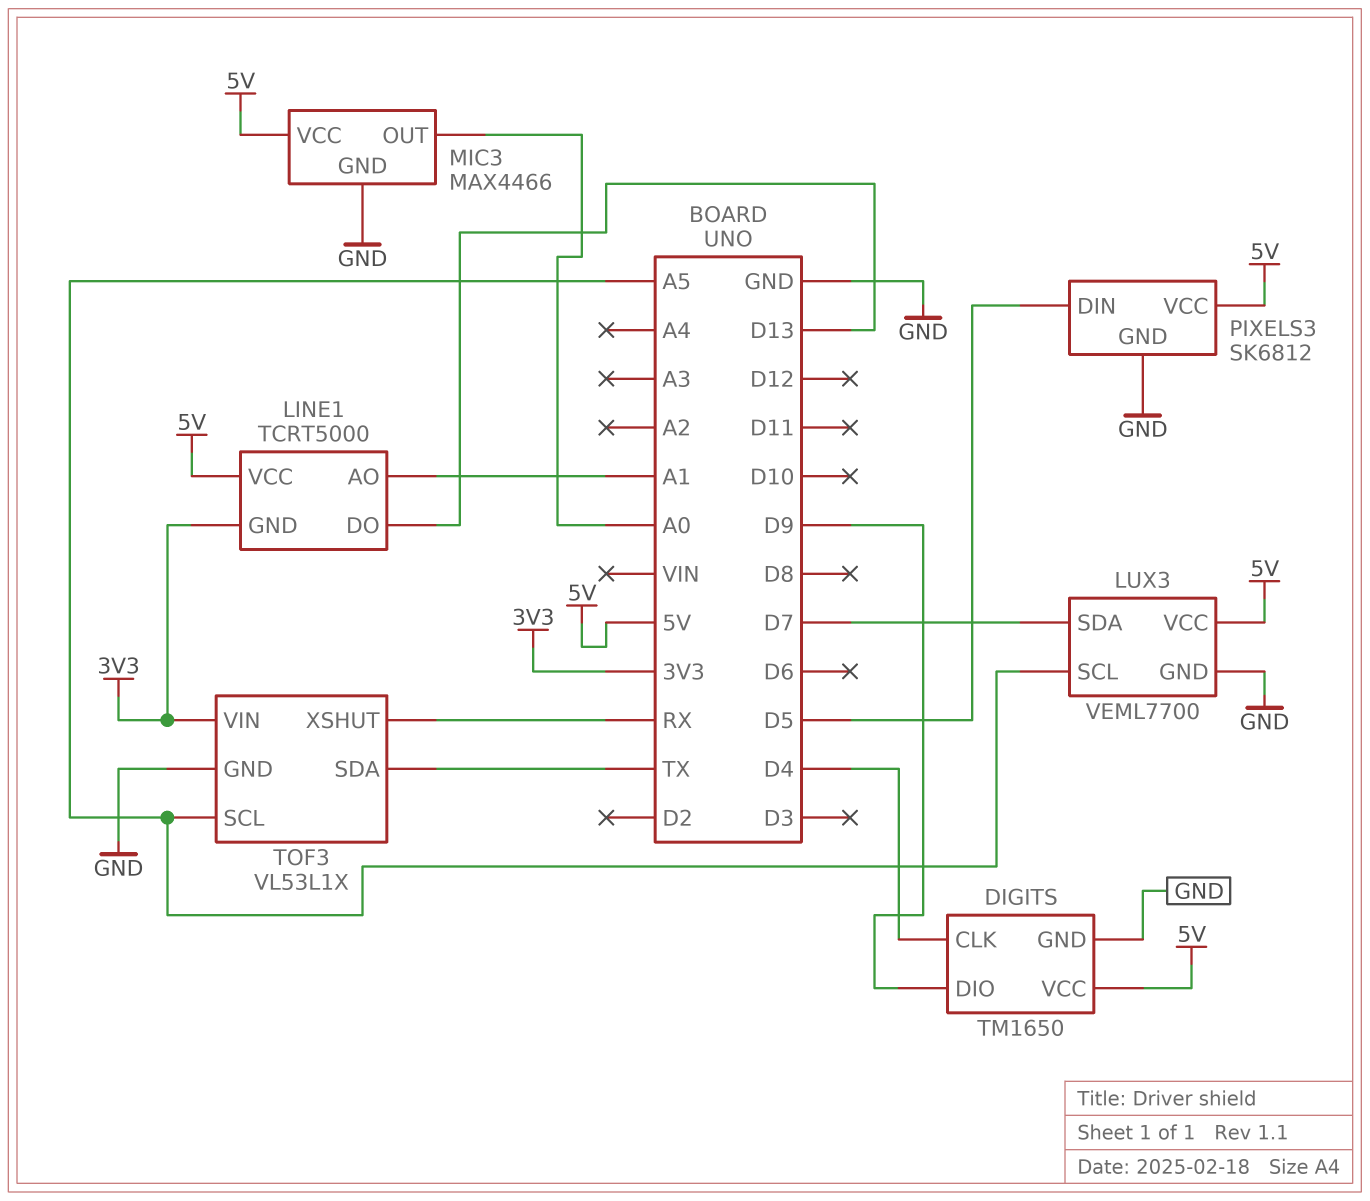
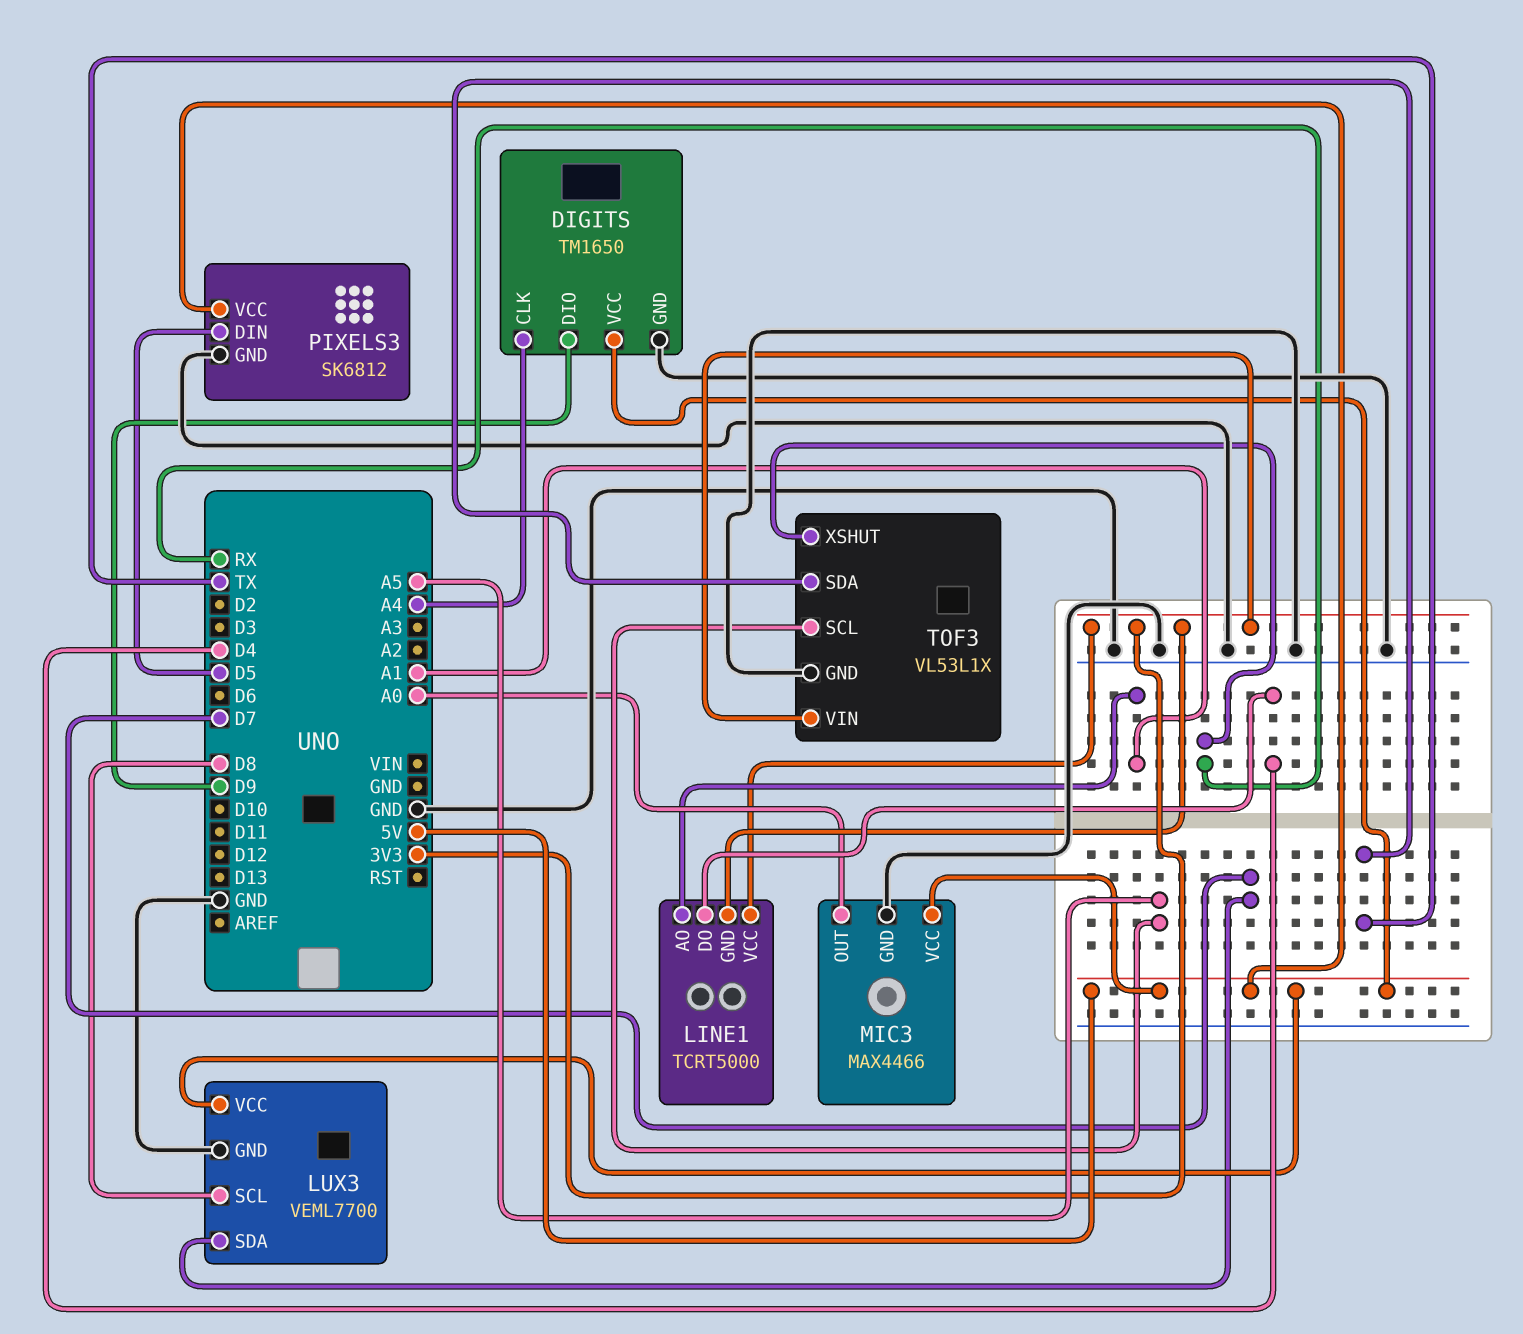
DIGITS pin CLK: D4 -> A4
LINE1 pin DO: D13 -> D4
LINE1 pin VCC: 5V -> 3V3
LUX3 pin SCL: A5 -> D8

